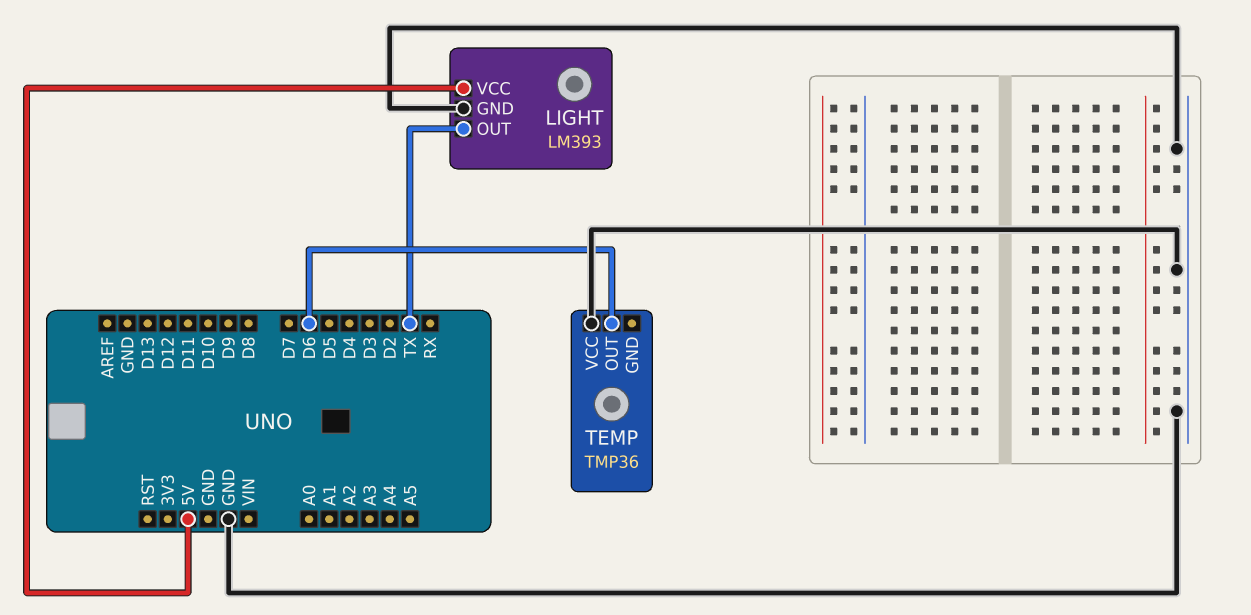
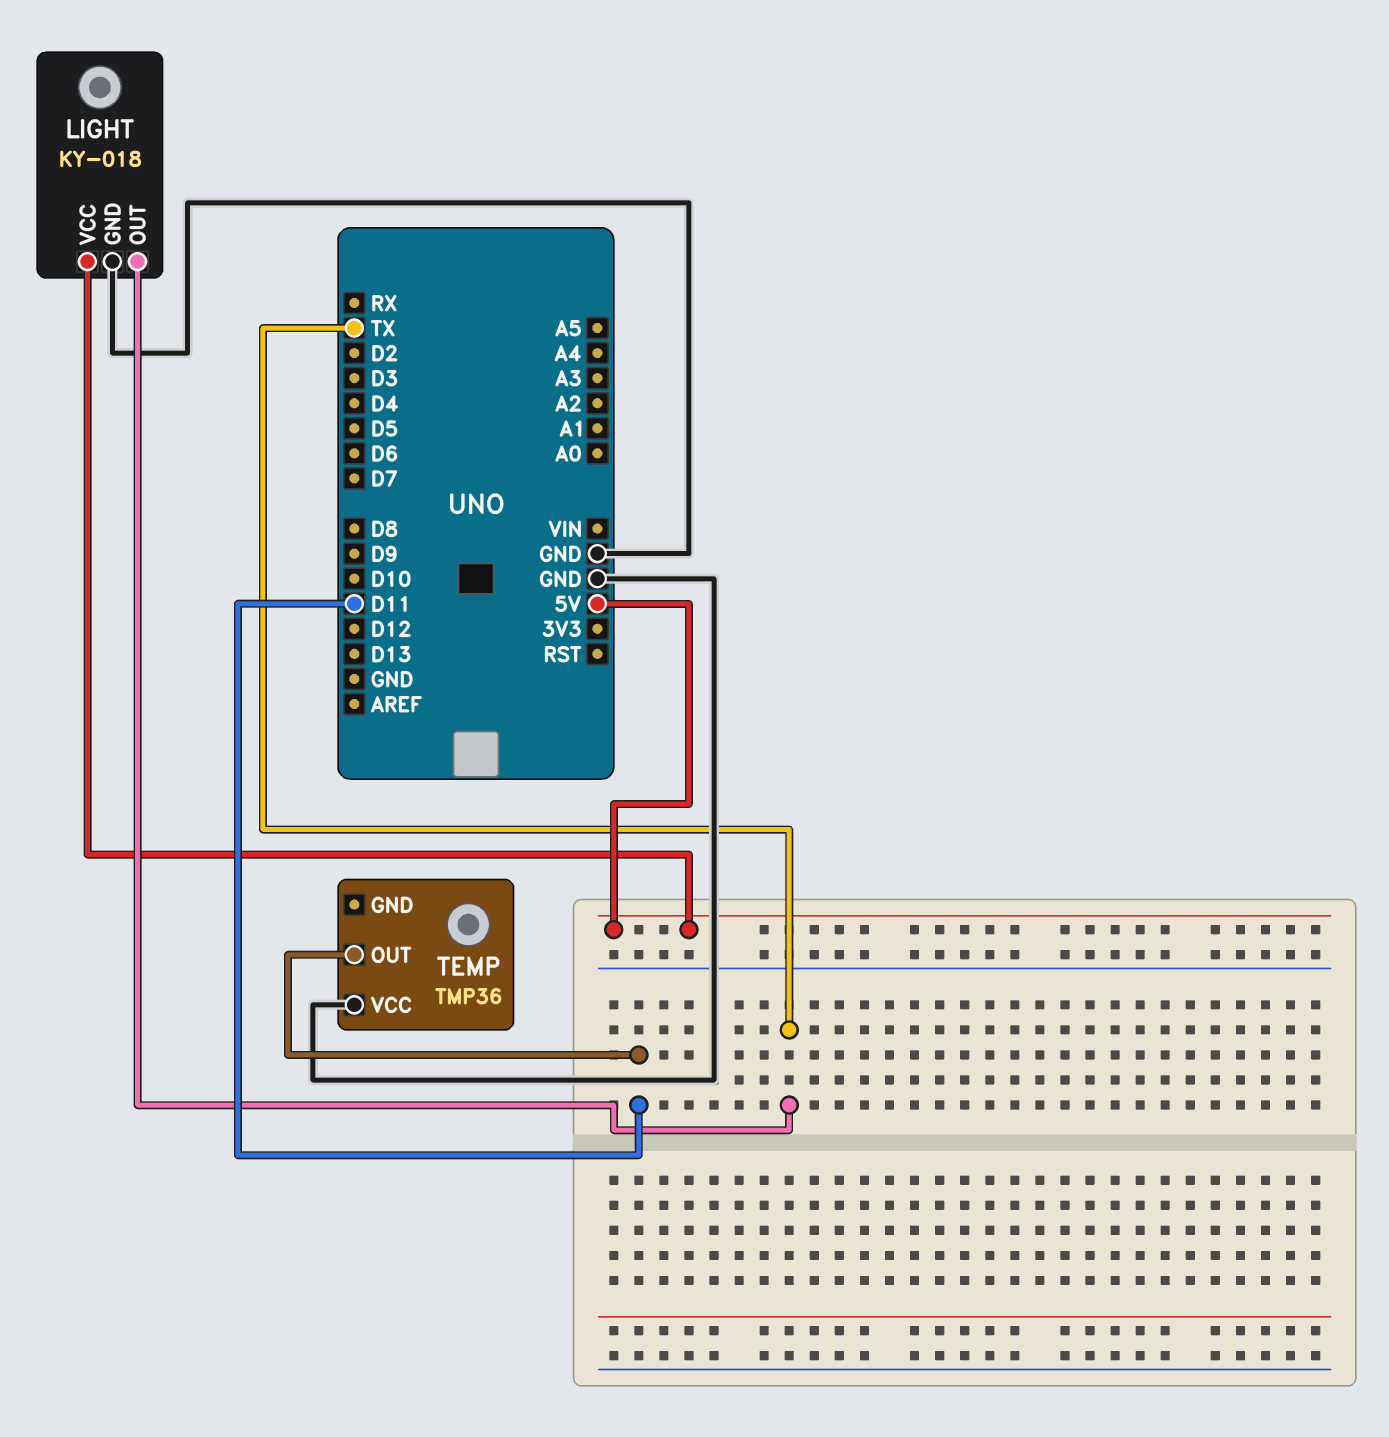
LIGHT: LM393 -> KY-018
TEMP pin OUT: D6 -> D11

